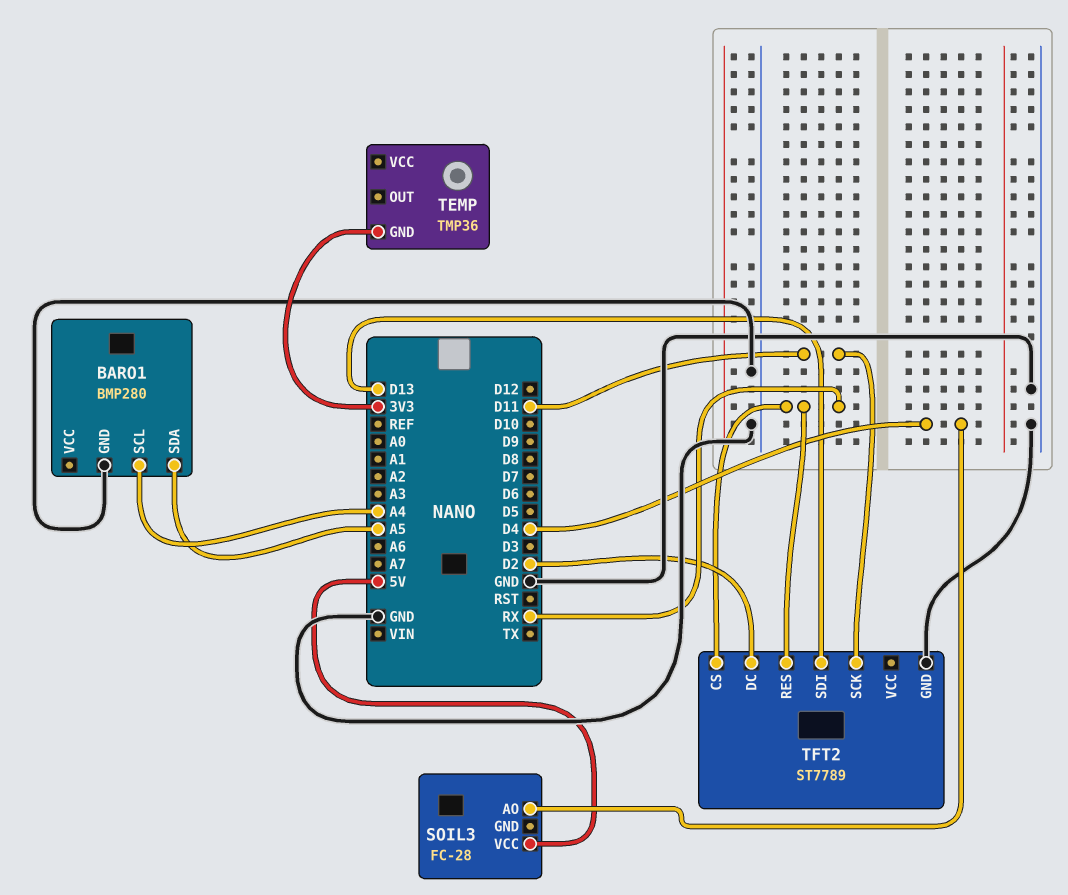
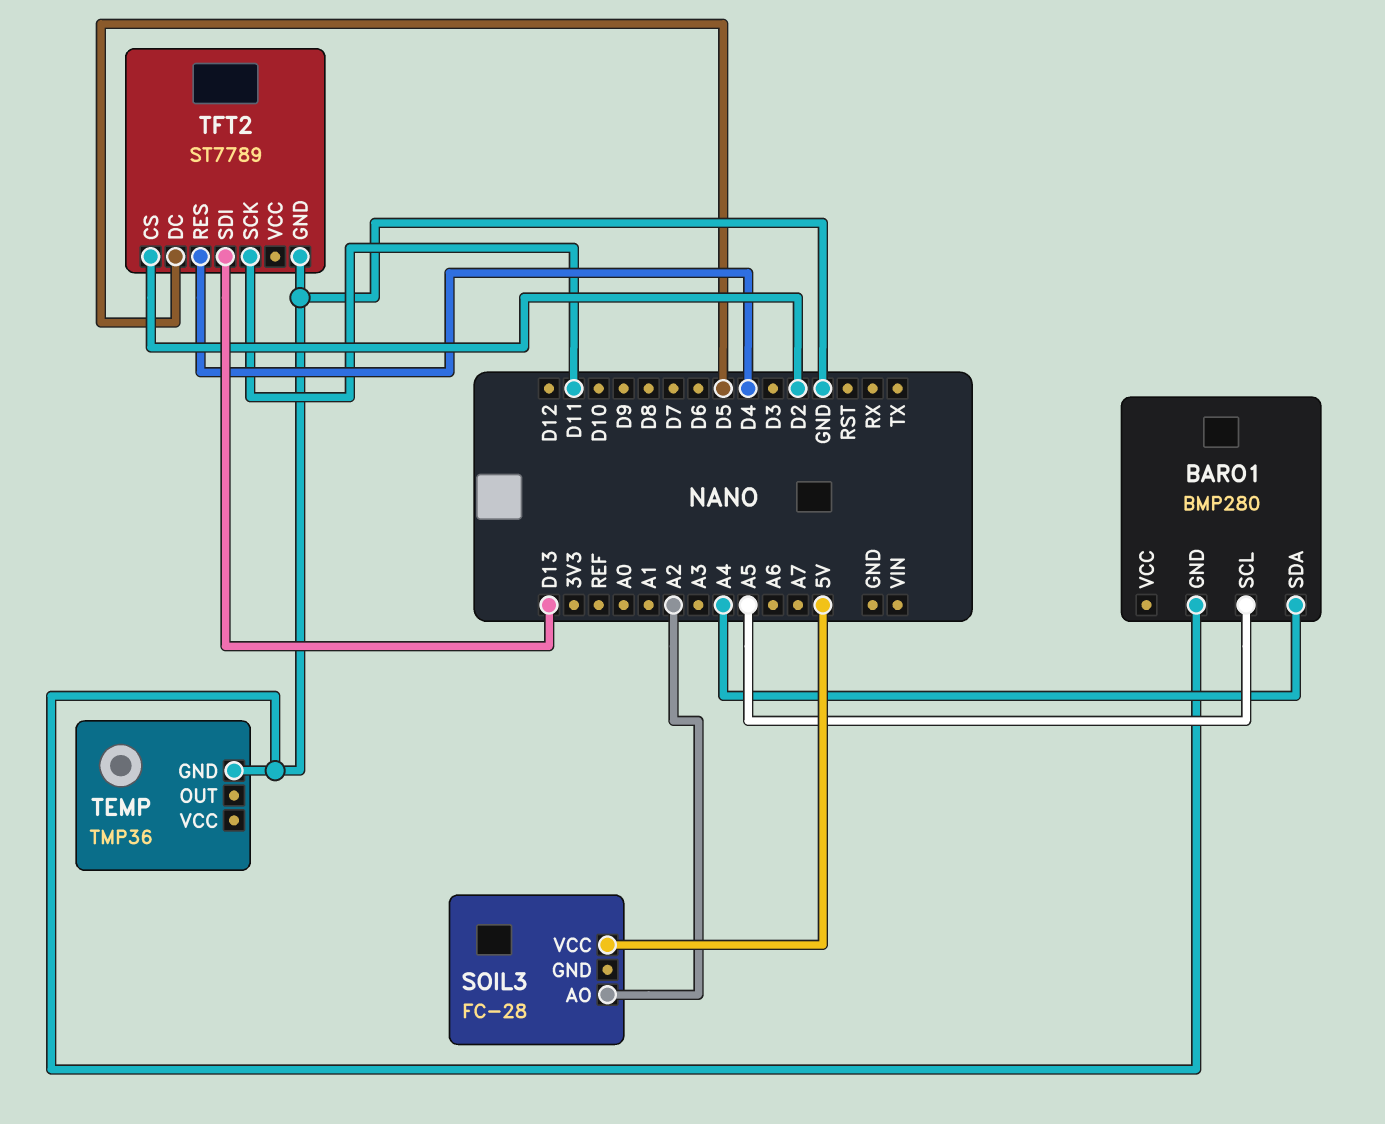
BARO1 pin SCL: A4 -> A5
BARO1 pin SDA: A5 -> A4
SOIL3 pin AO: D4 -> A2
TEMP pin GND: 3V3 -> GND
TFT2 pin CS: RX -> D2
TFT2 pin DC: D2 -> D5
TFT2 pin RES: RX -> D4

